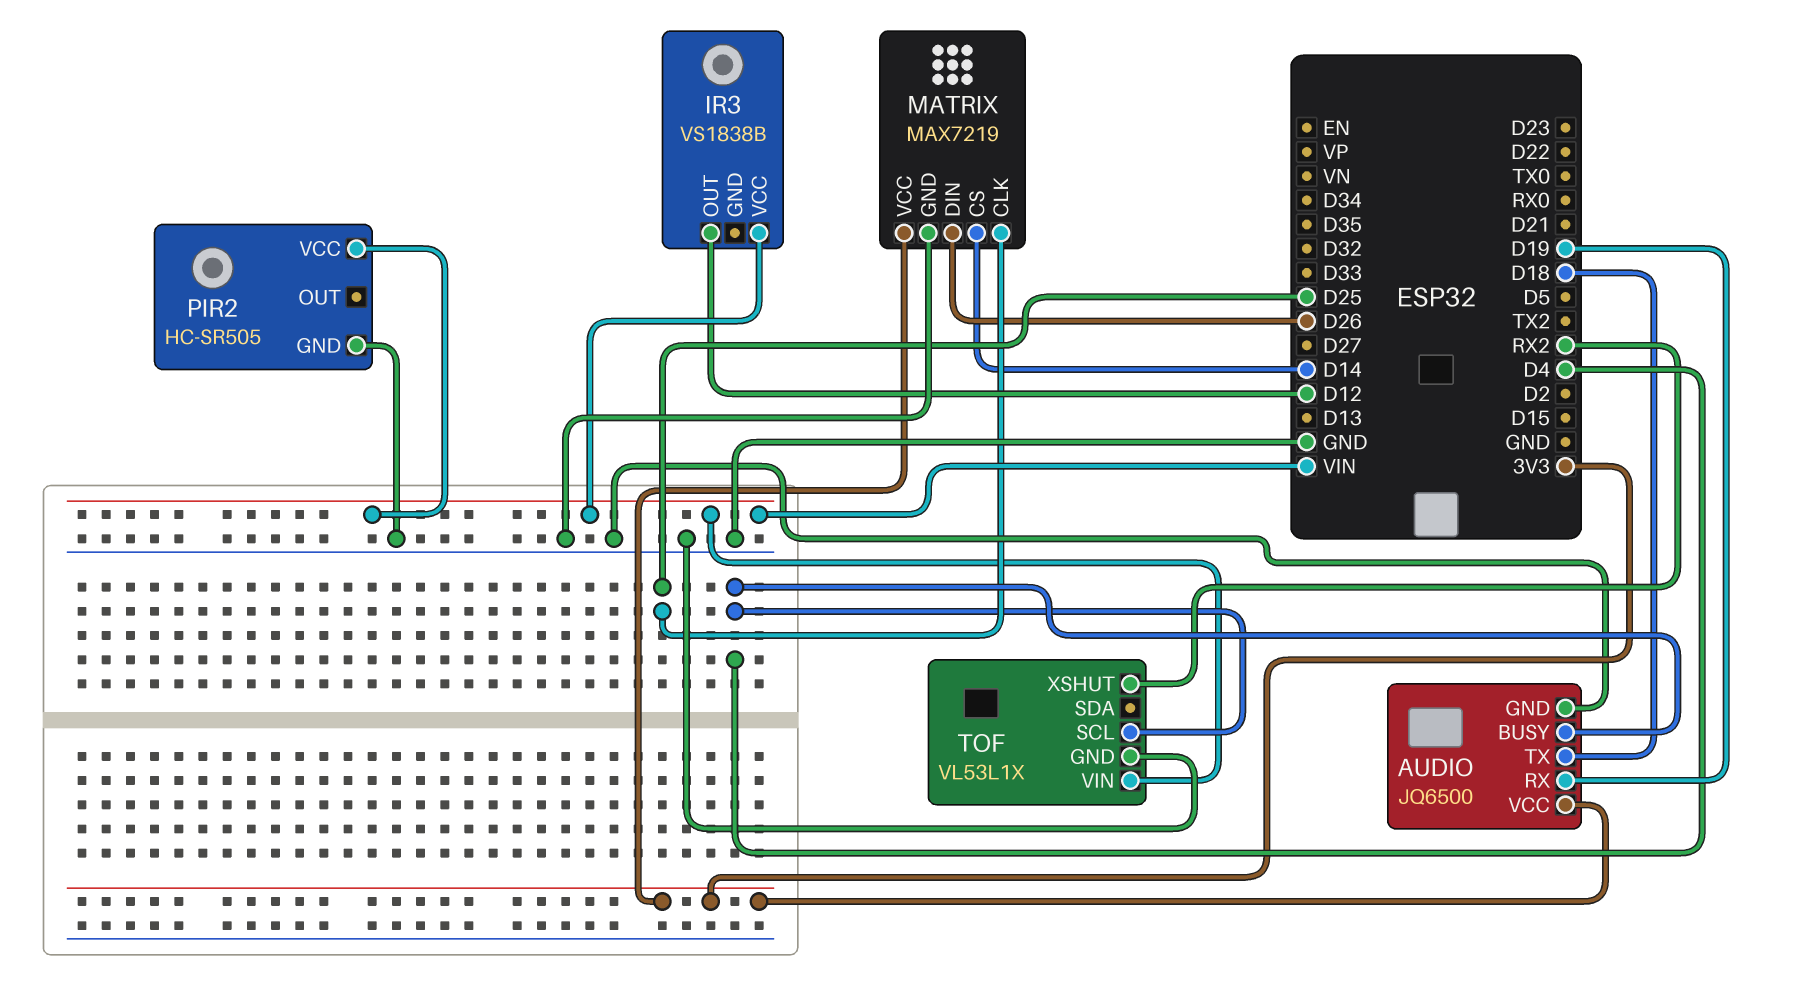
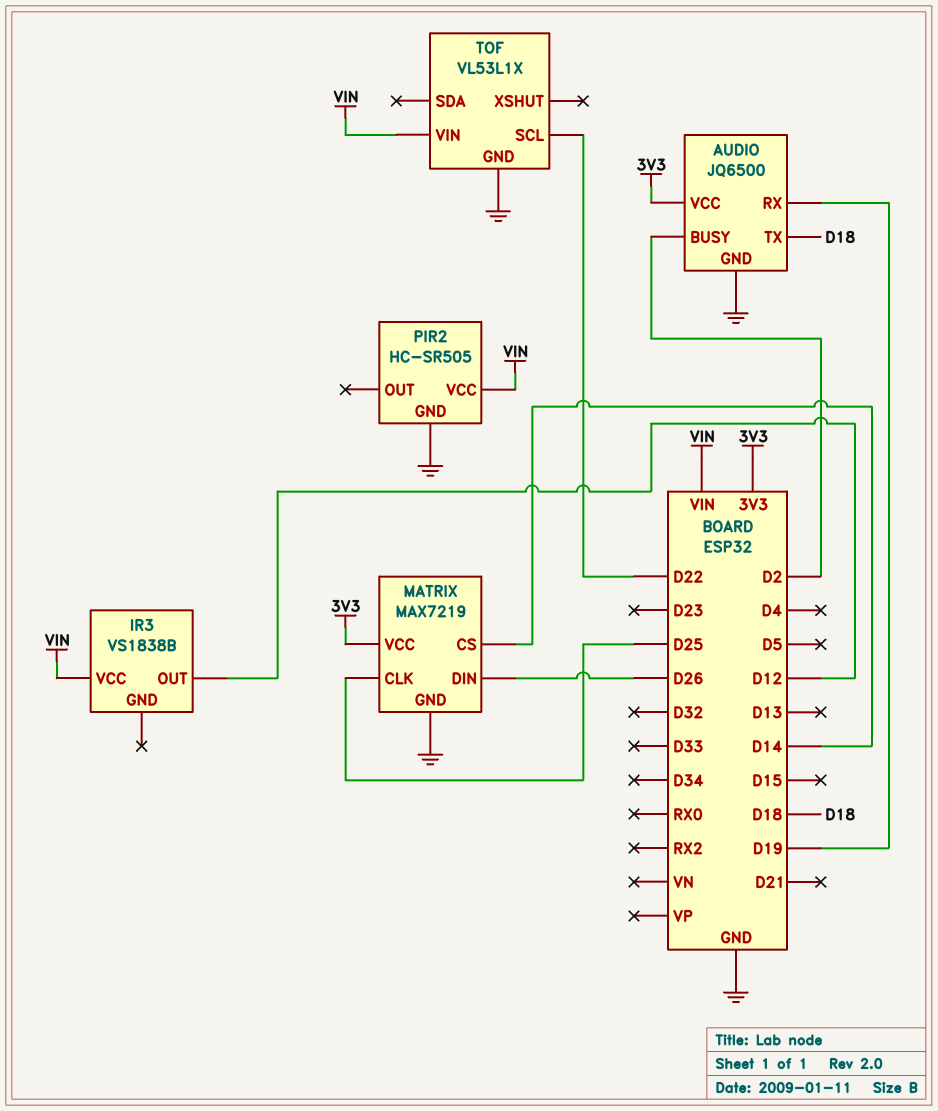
AUDIO pin BUSY: D4 -> D2
TOF pin SCL: D4 -> D22
TOF pin XSHUT: RX2 -> none

